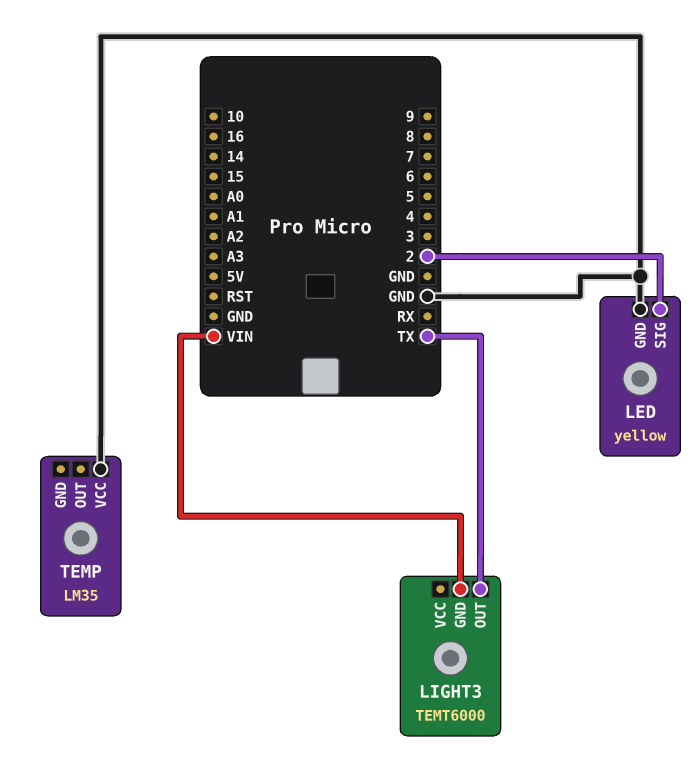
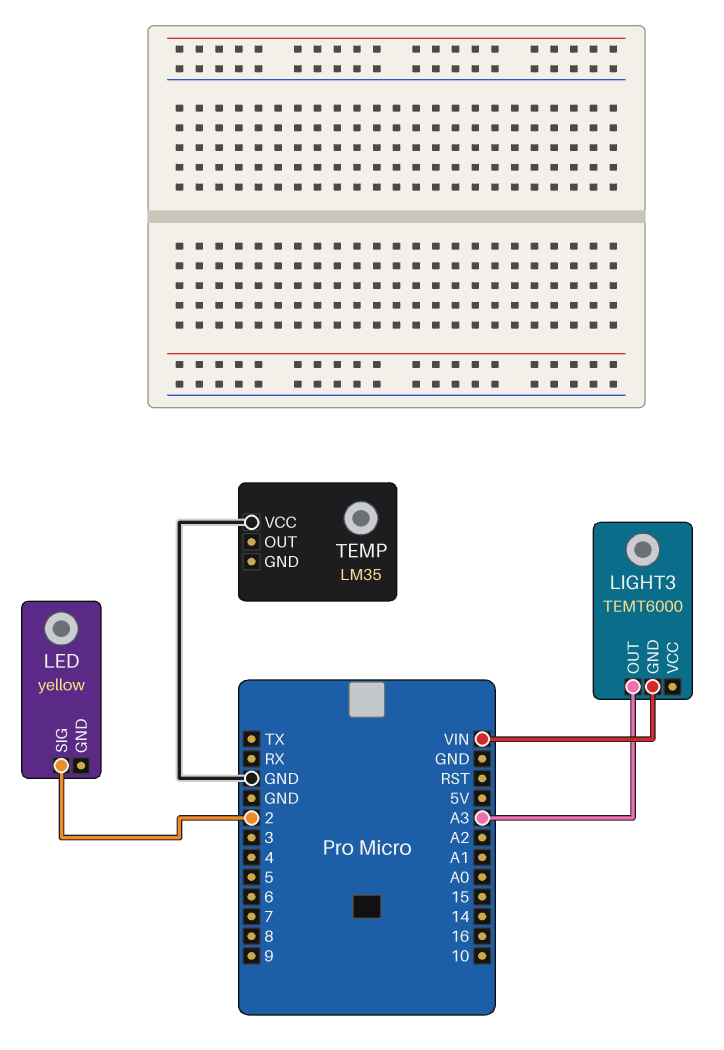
LED pin GND: GND -> none
LIGHT3 pin OUT: TX -> A3

